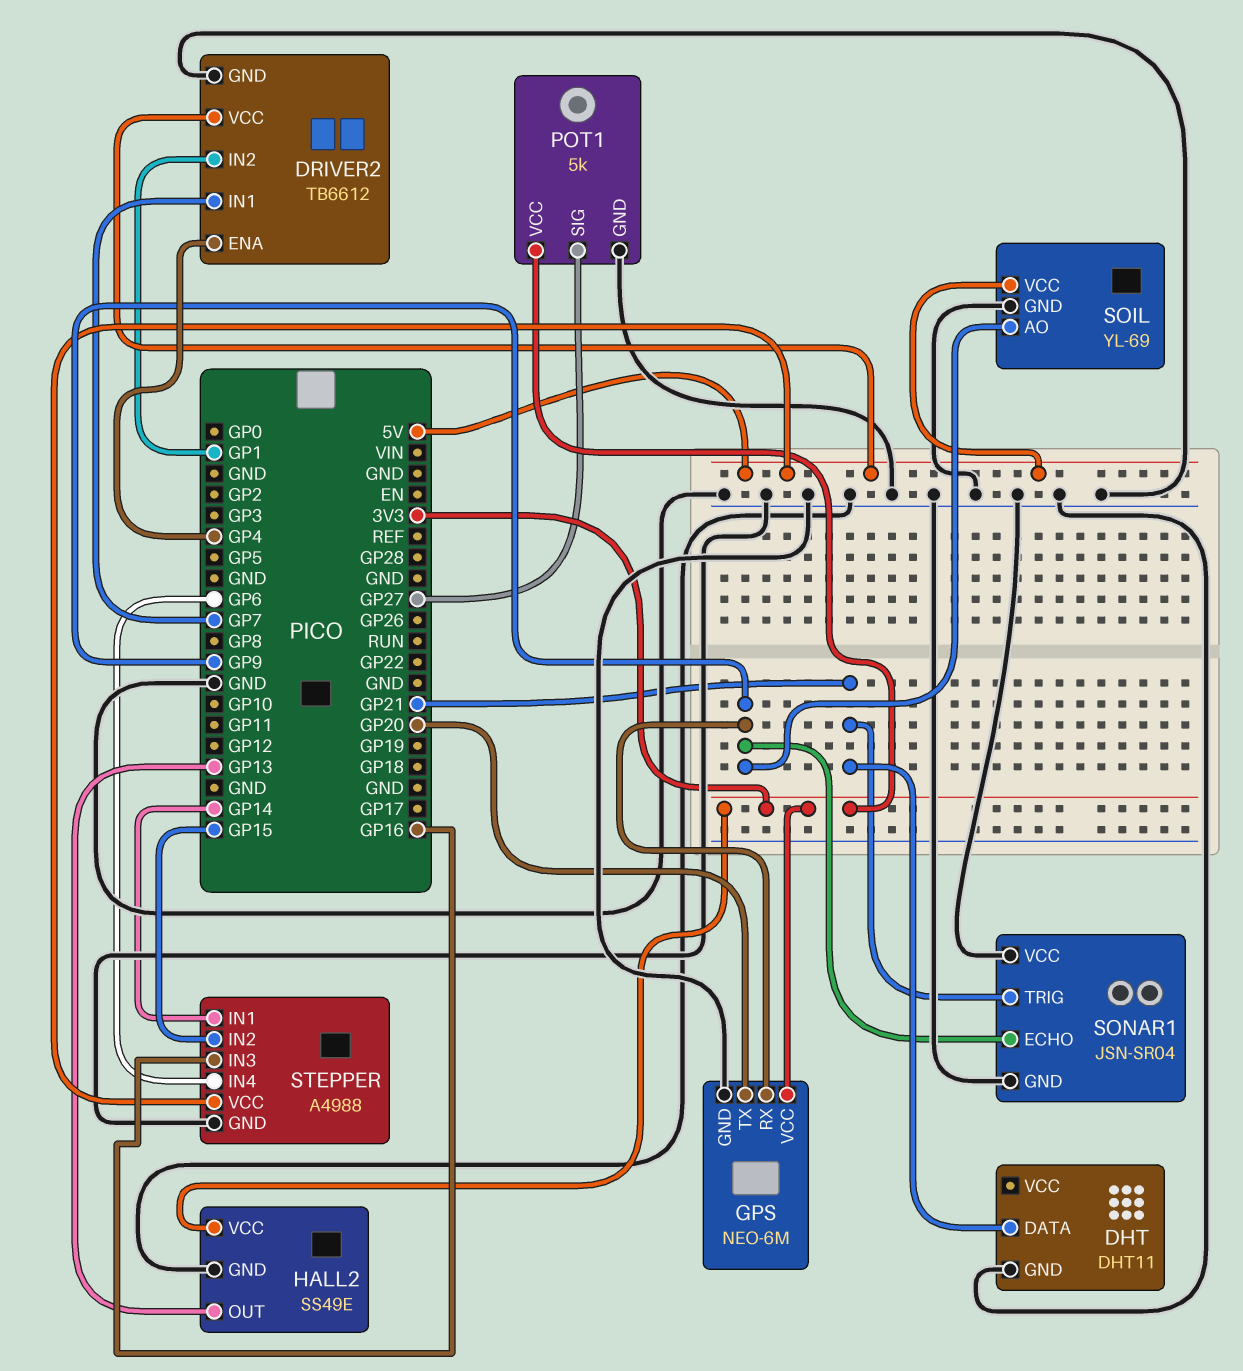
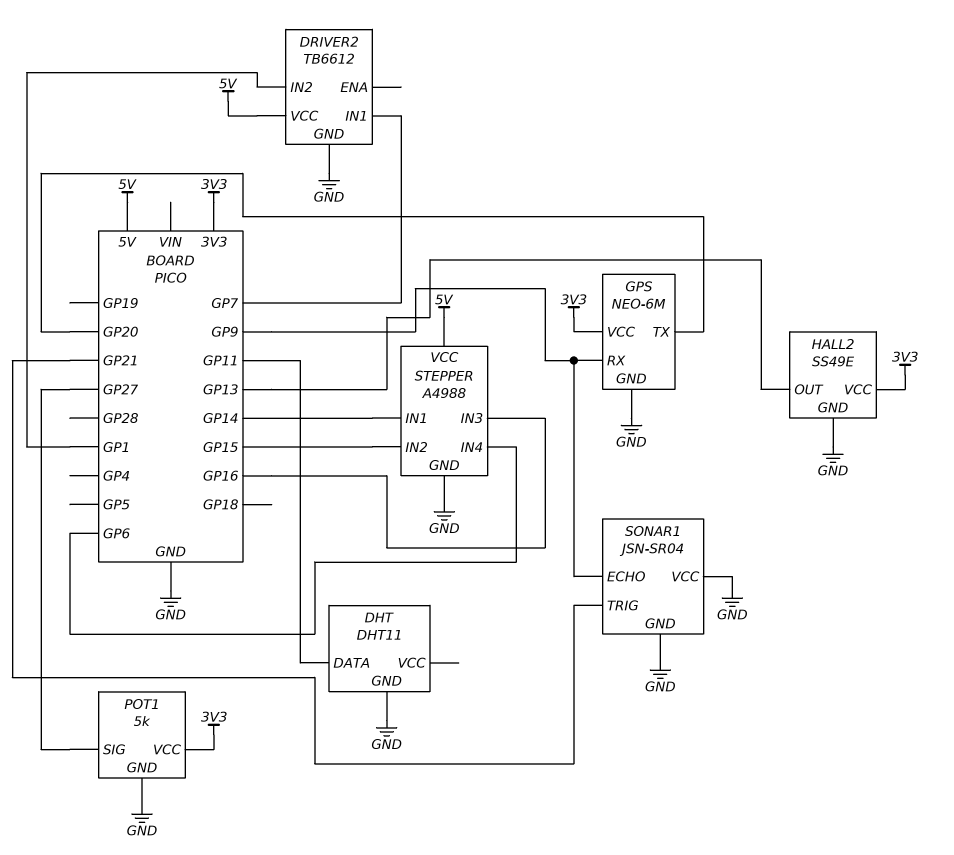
DHT pin DATA: GP21 -> GP11
DRIVER2 pin ENA: GP4 -> none
SOIL: YL-69 -> none
SOIL pin AO: GP9 -> none
SOIL pin GND: GND -> none
SOIL pin VCC: 5V -> none

